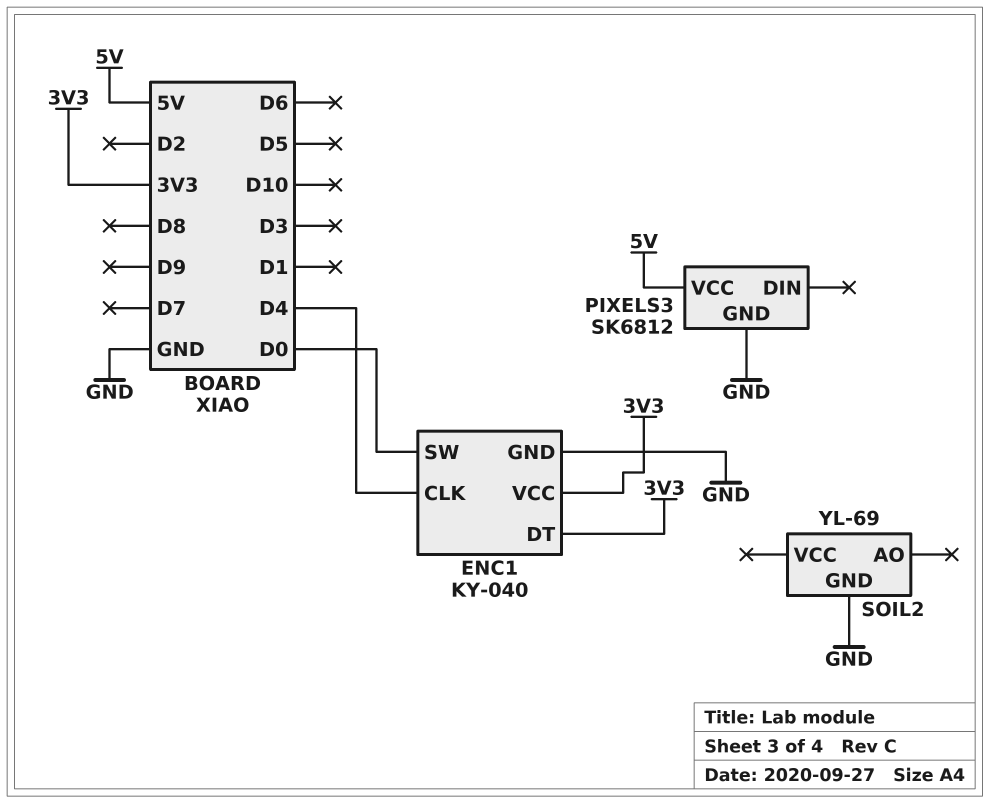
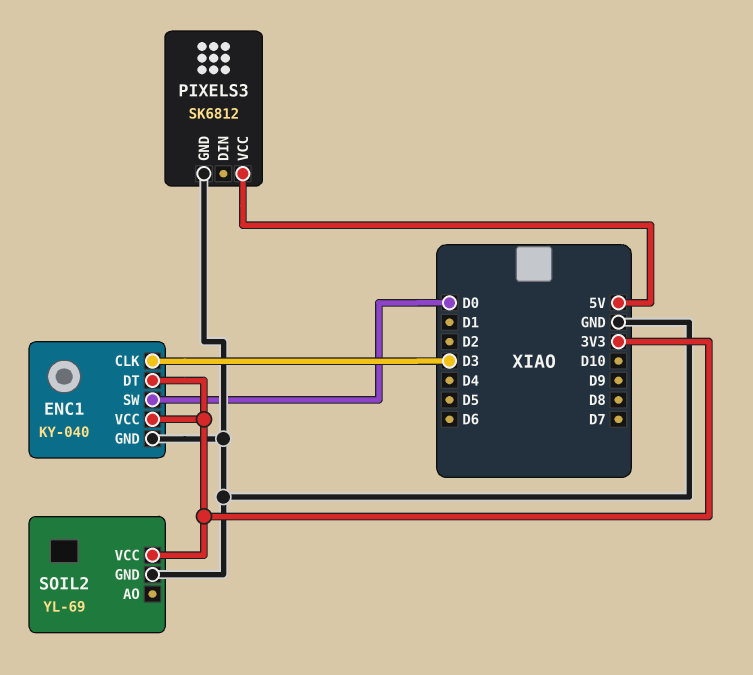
ENC1 pin CLK: D4 -> D3
SOIL2 pin VCC: none -> 3V3

